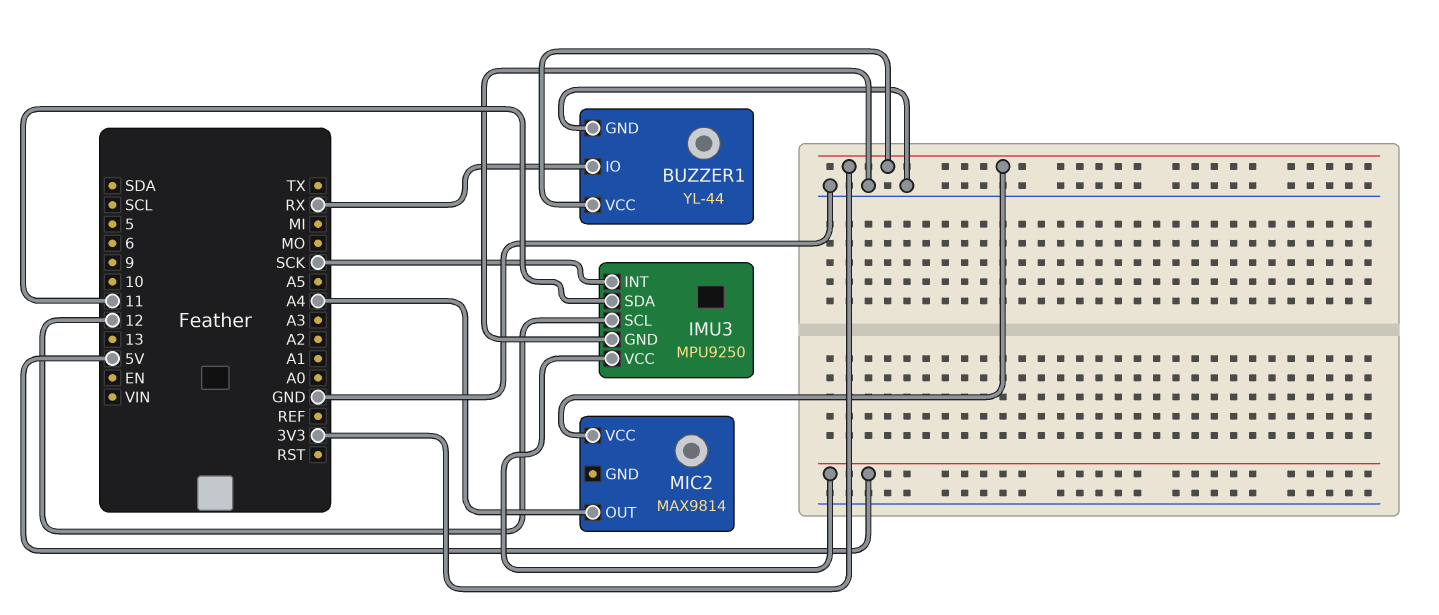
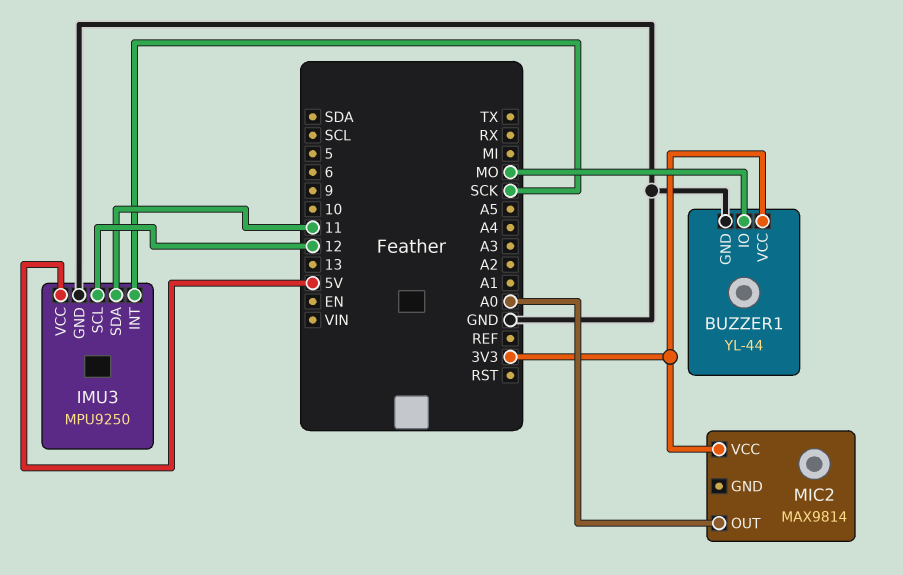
BUZZER1 pin IO: RX -> MO
MIC2 pin OUT: A4 -> A0

